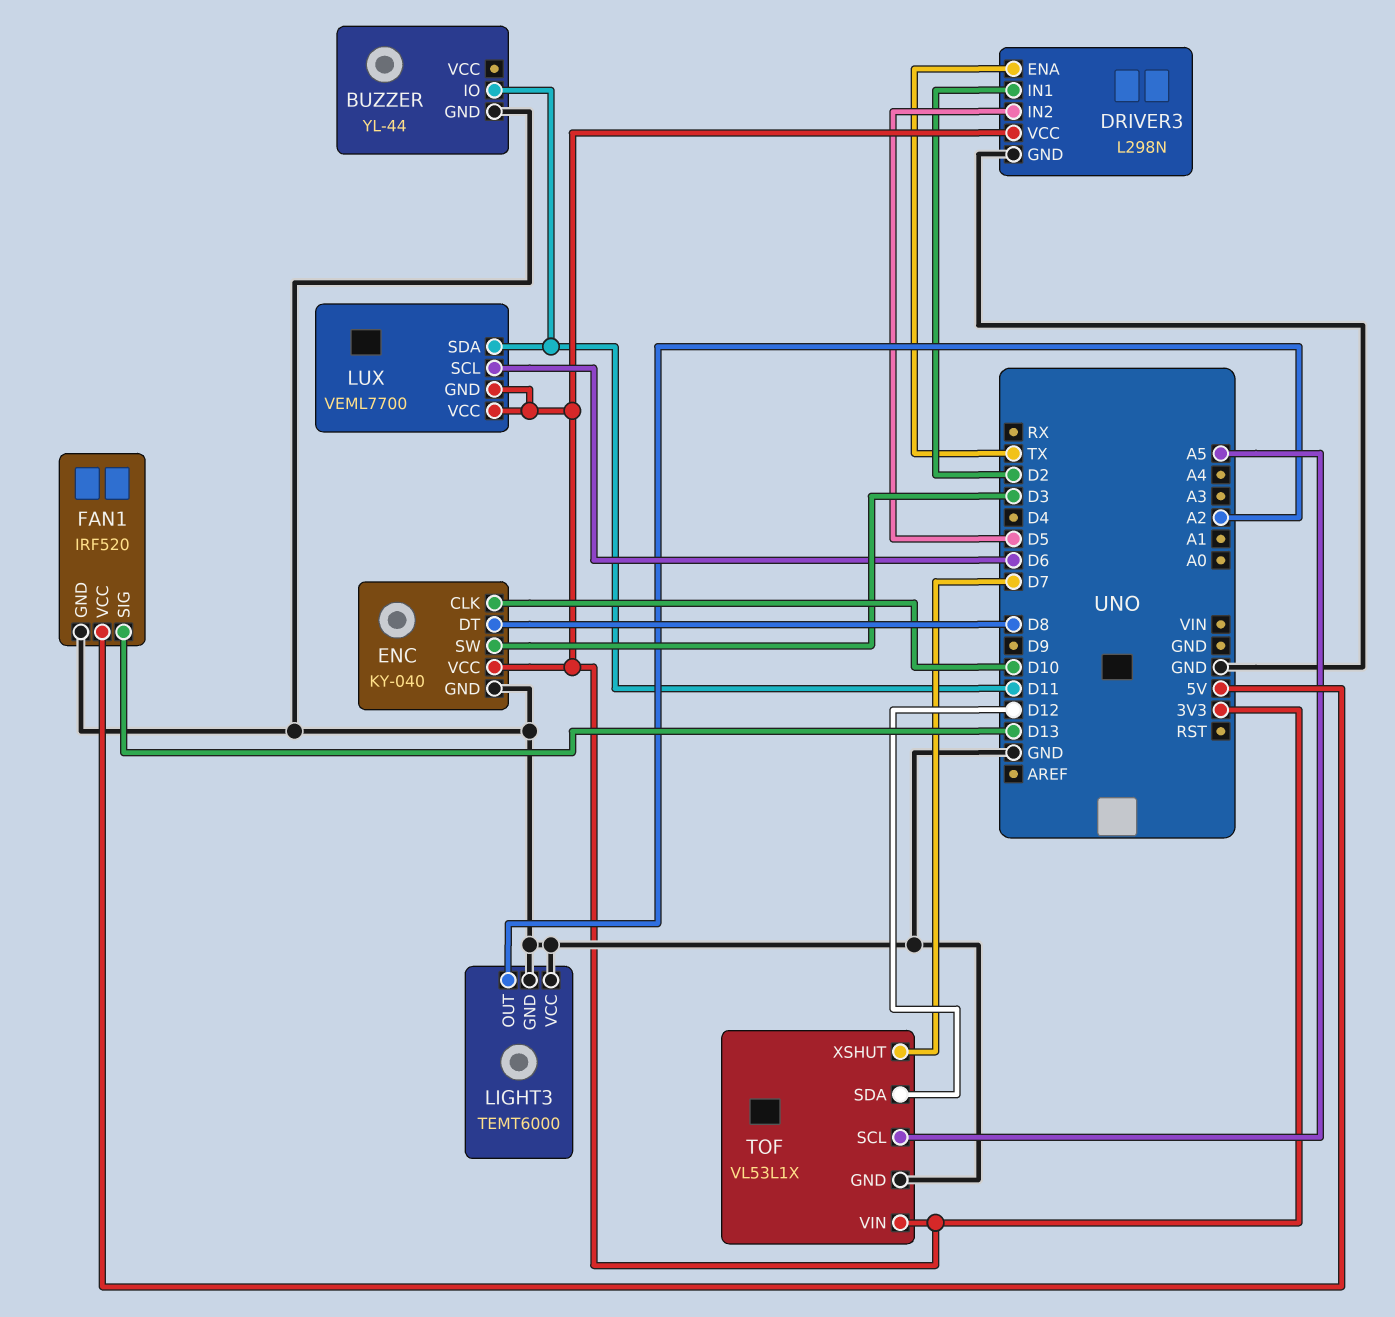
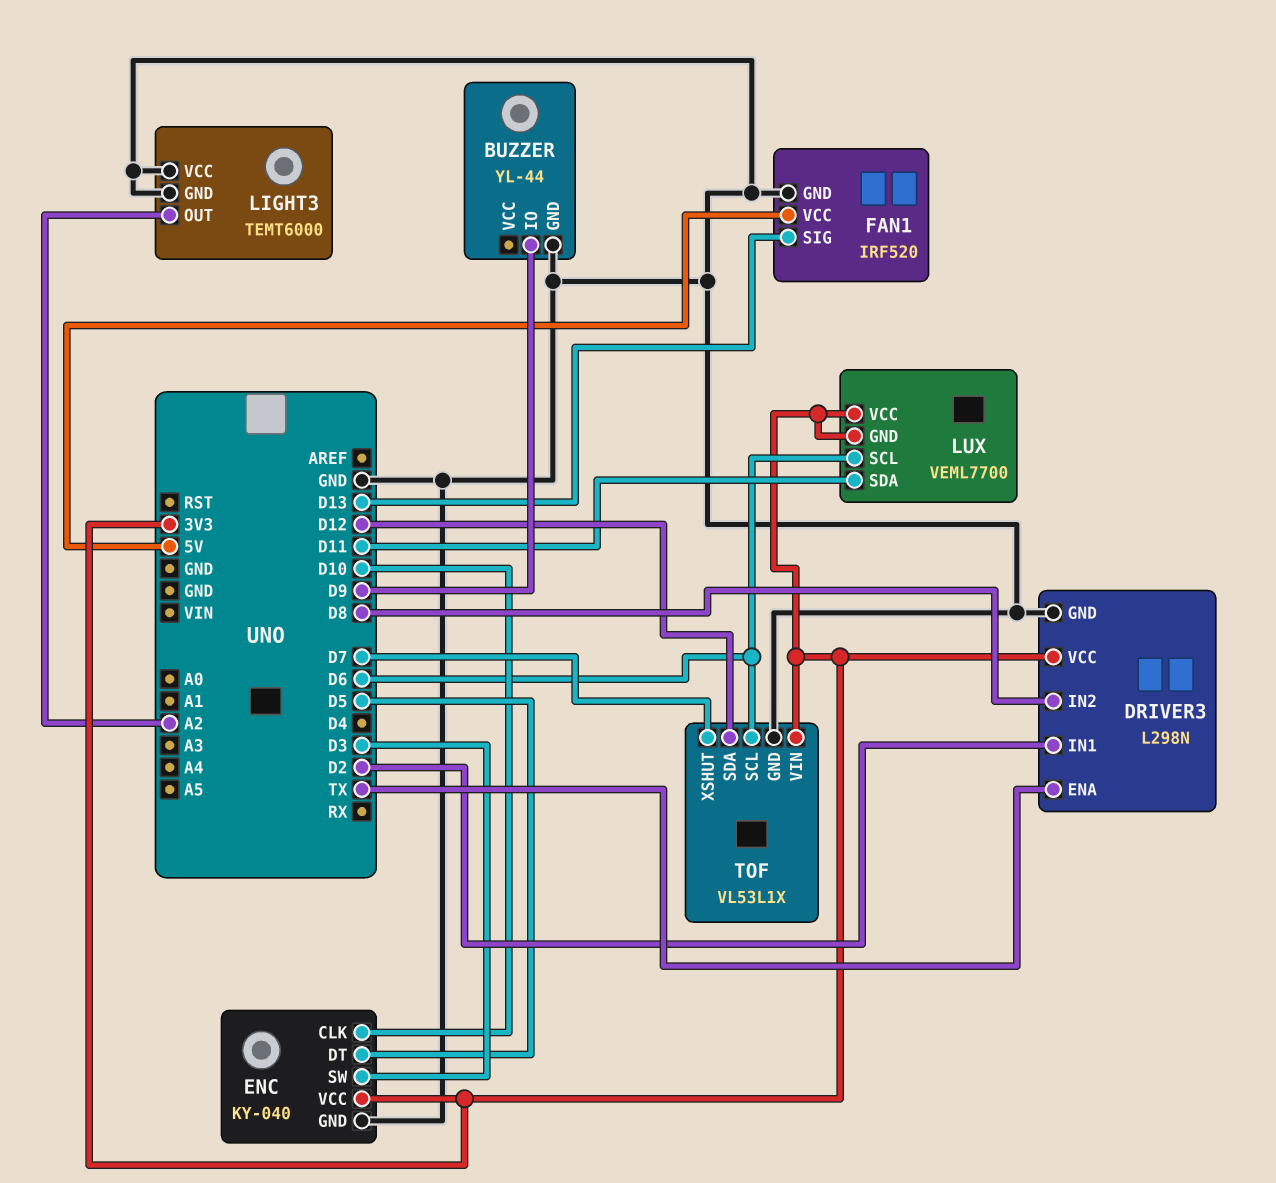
BUZZER pin IO: D11 -> D9
DRIVER3 pin IN2: D5 -> D8
ENC pin DT: D8 -> D5
TOF pin SCL: A5 -> D6

